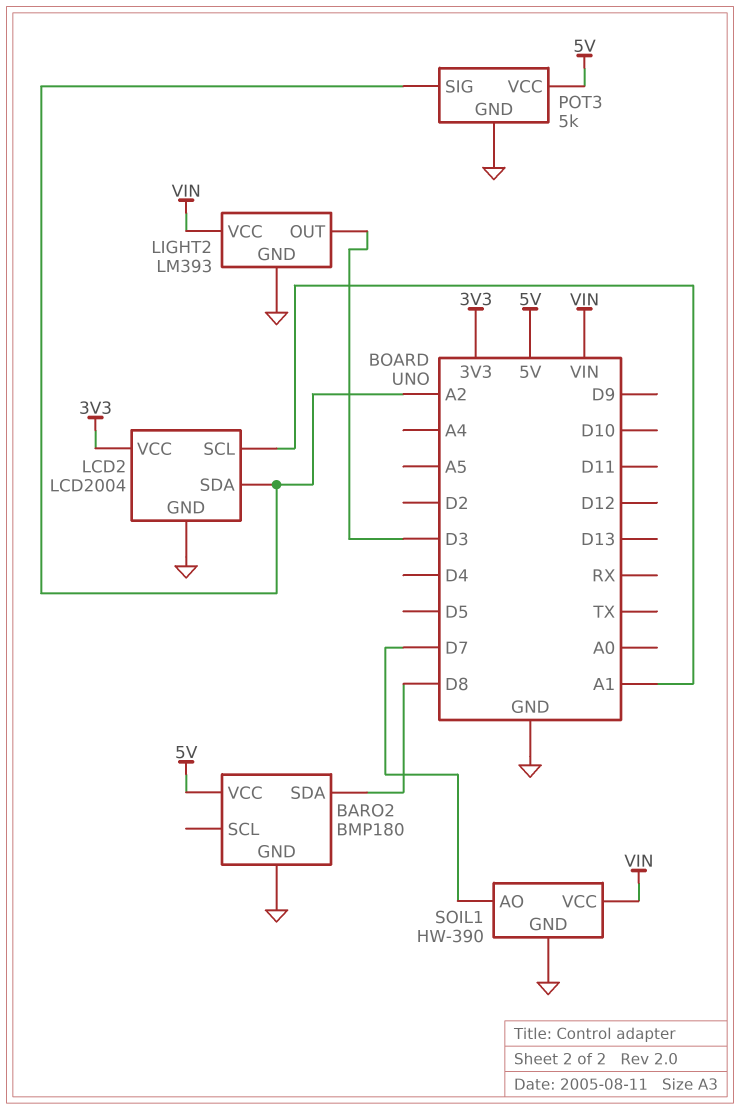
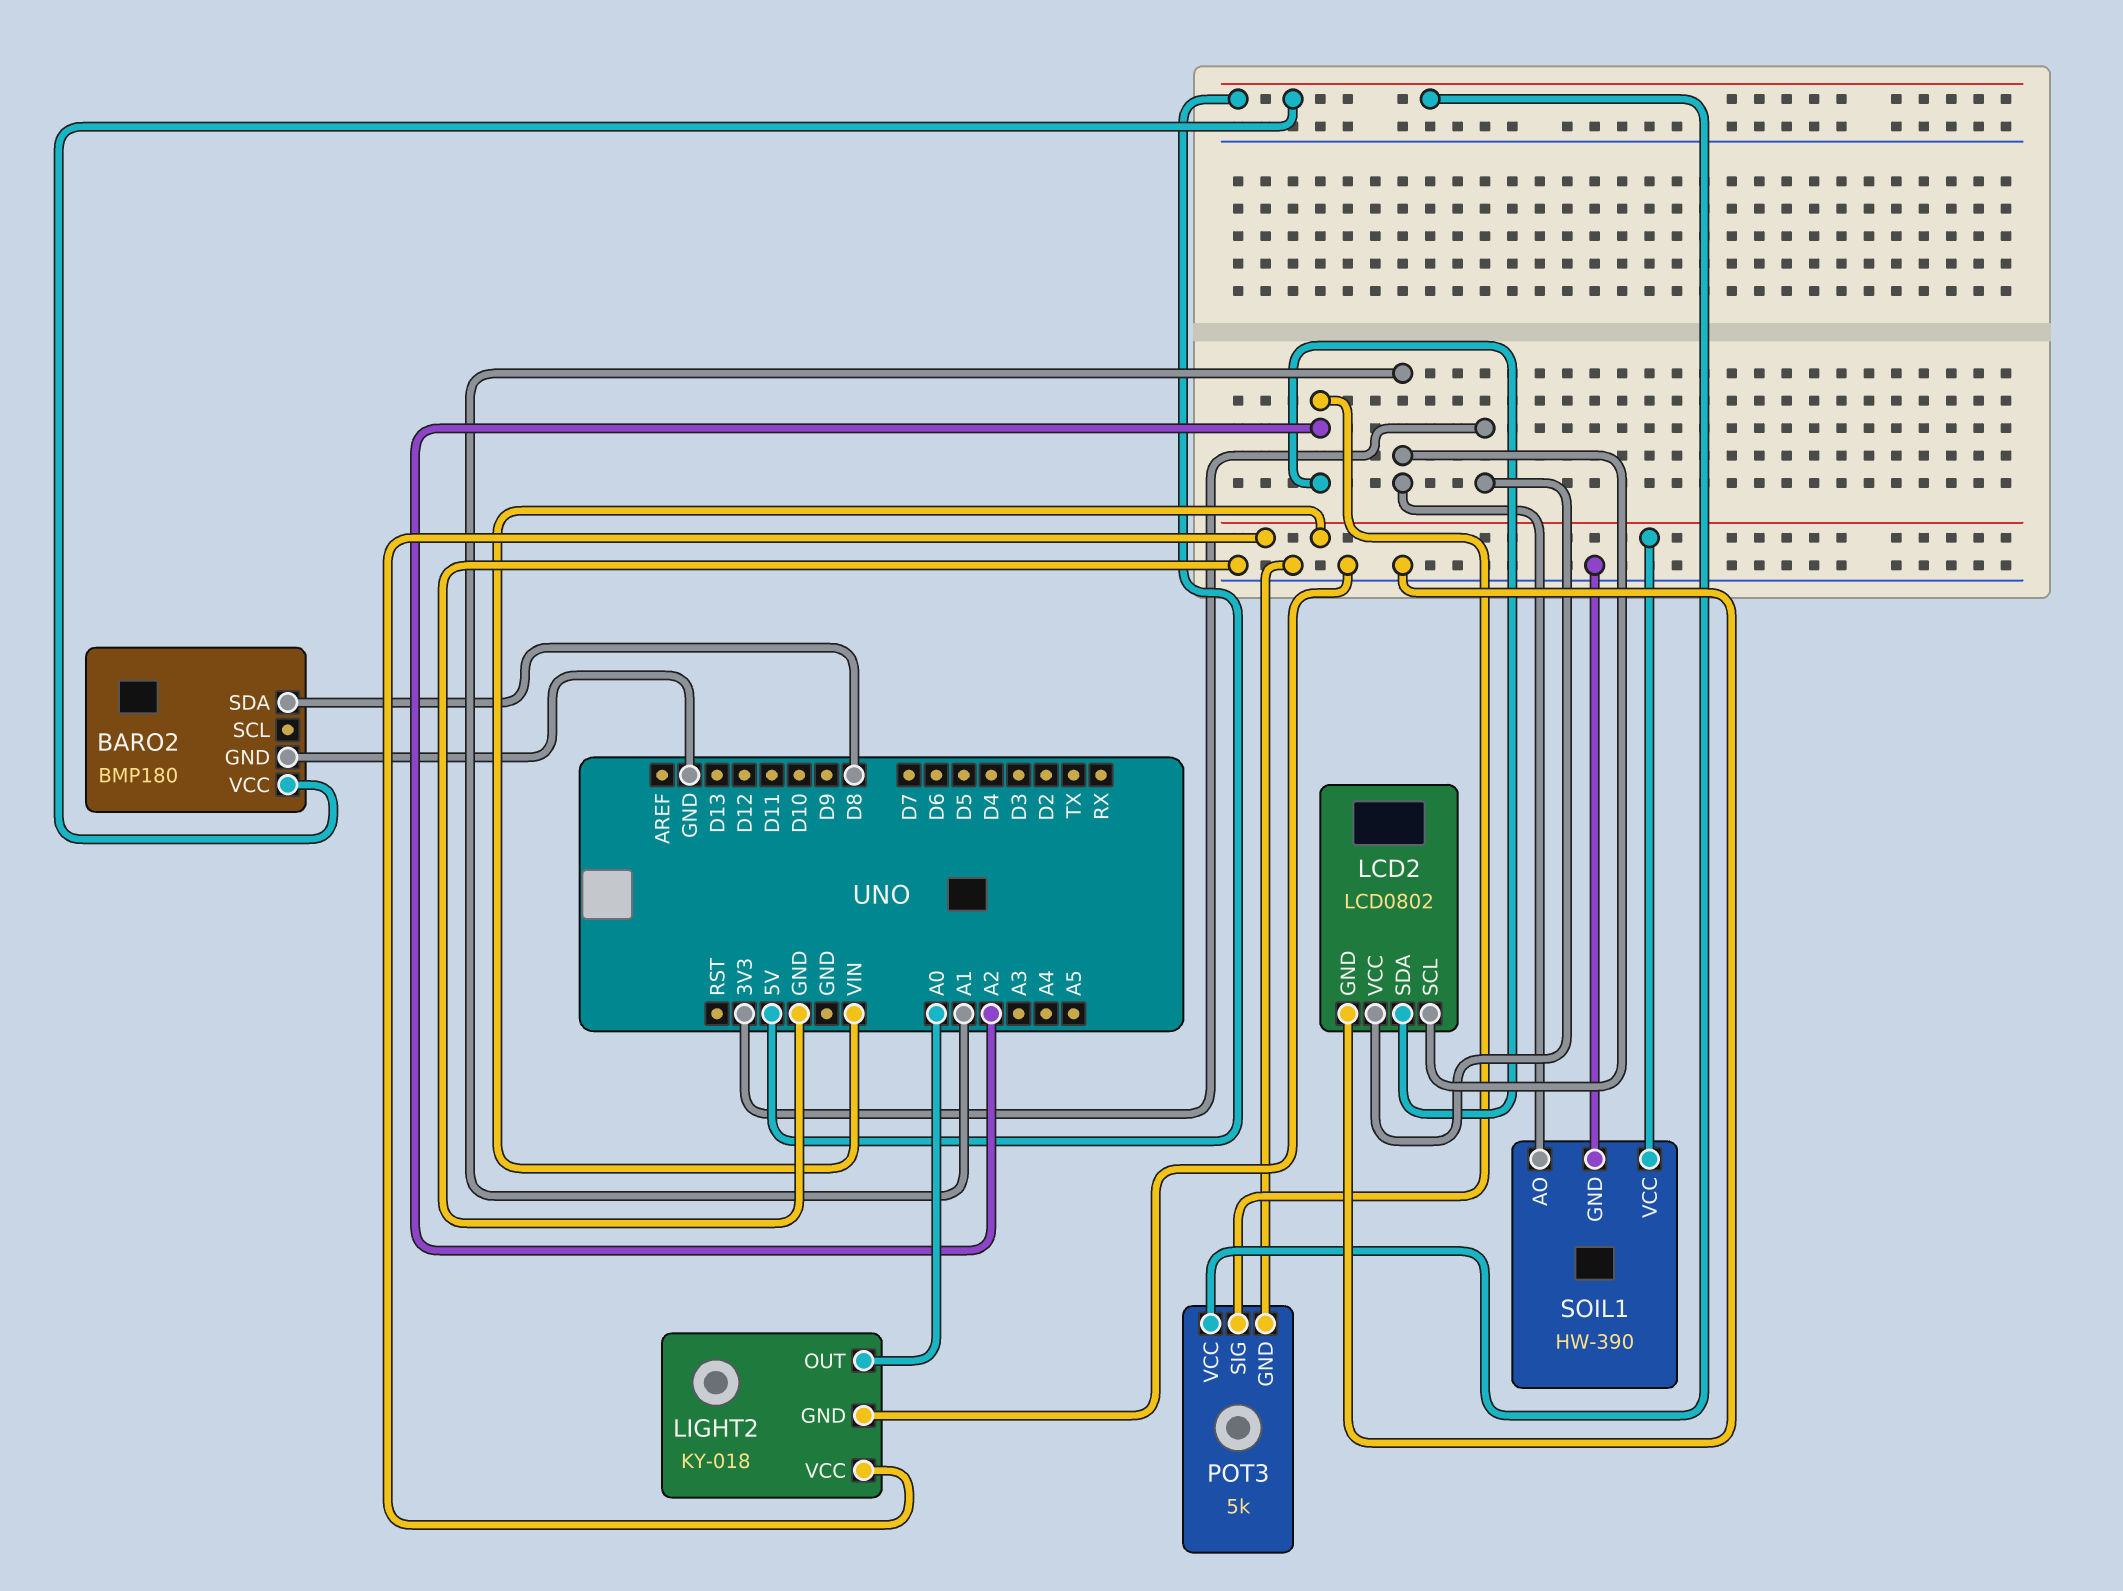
LCD2: LCD2004 -> LCD0802
LIGHT2: LM393 -> KY-018
LIGHT2 pin OUT: D3 -> A0
SOIL1 pin AO: D7 -> A1

